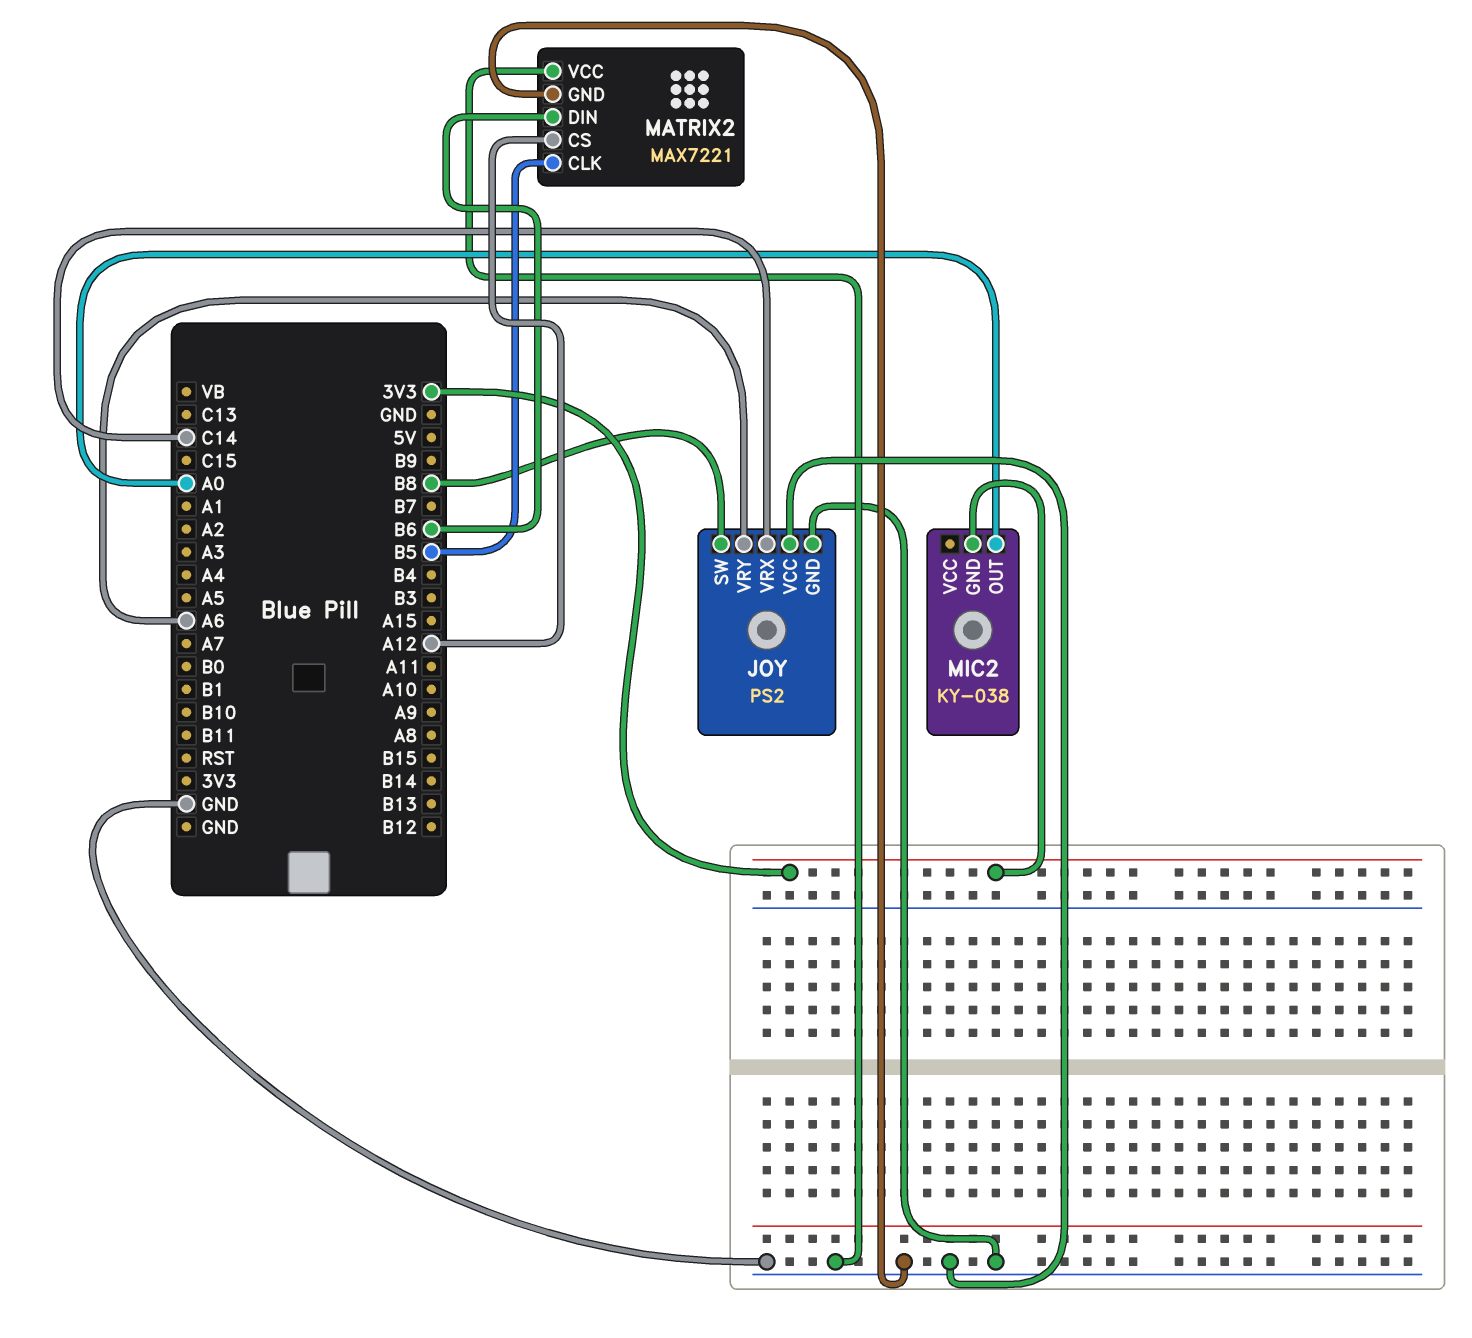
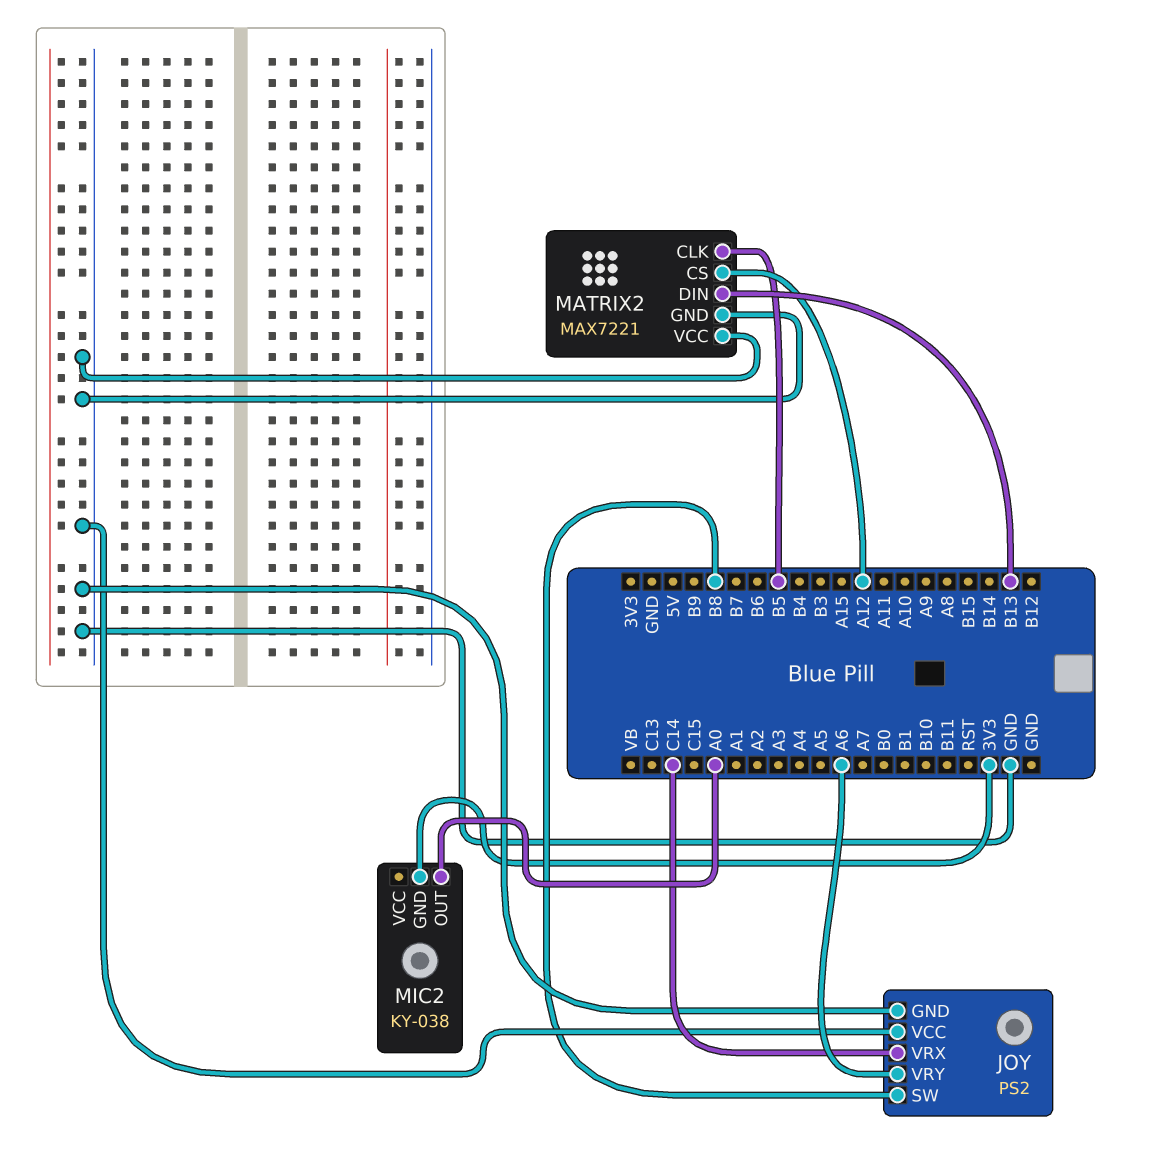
MATRIX2 pin DIN: B6 -> B13

